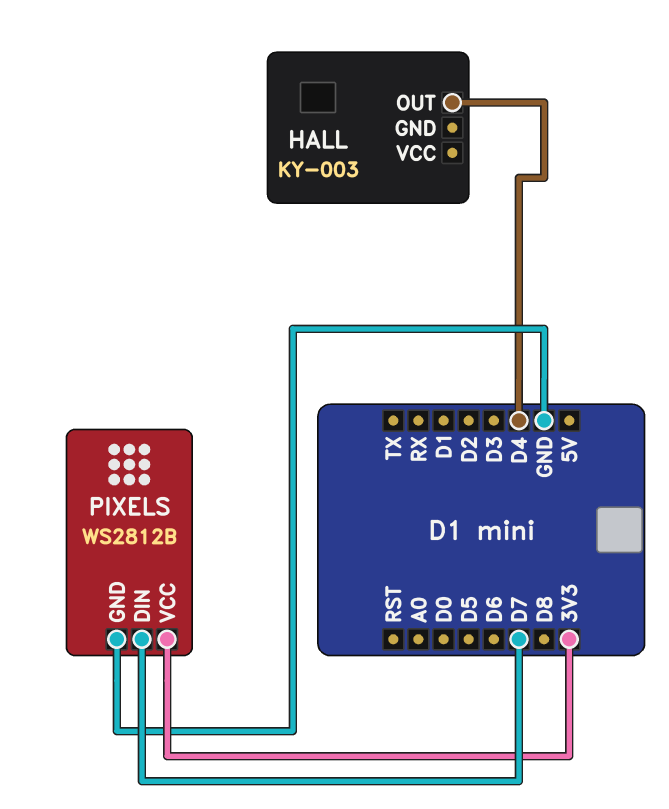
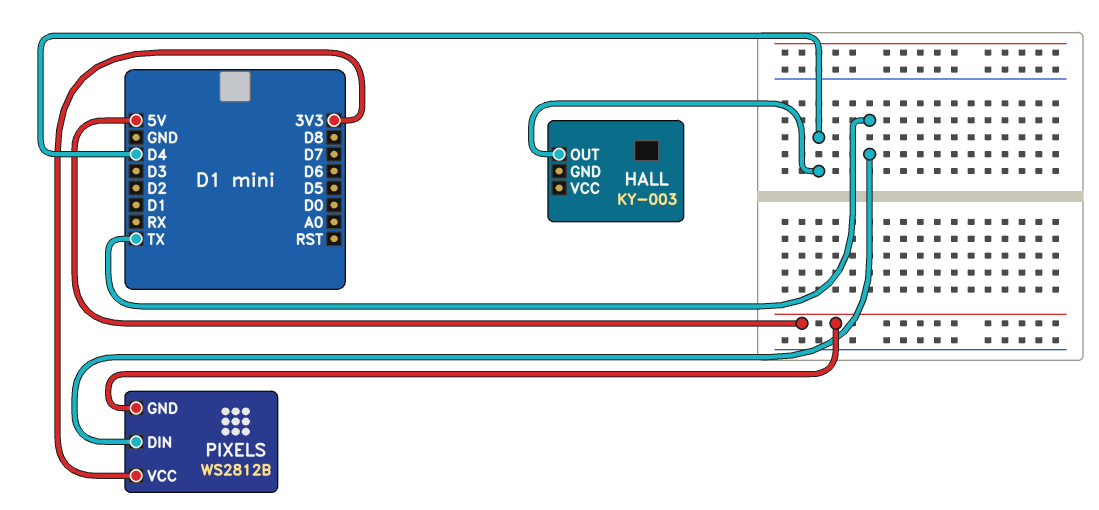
PIXELS pin DIN: D7 -> TX
PIXELS pin GND: GND -> 5V

